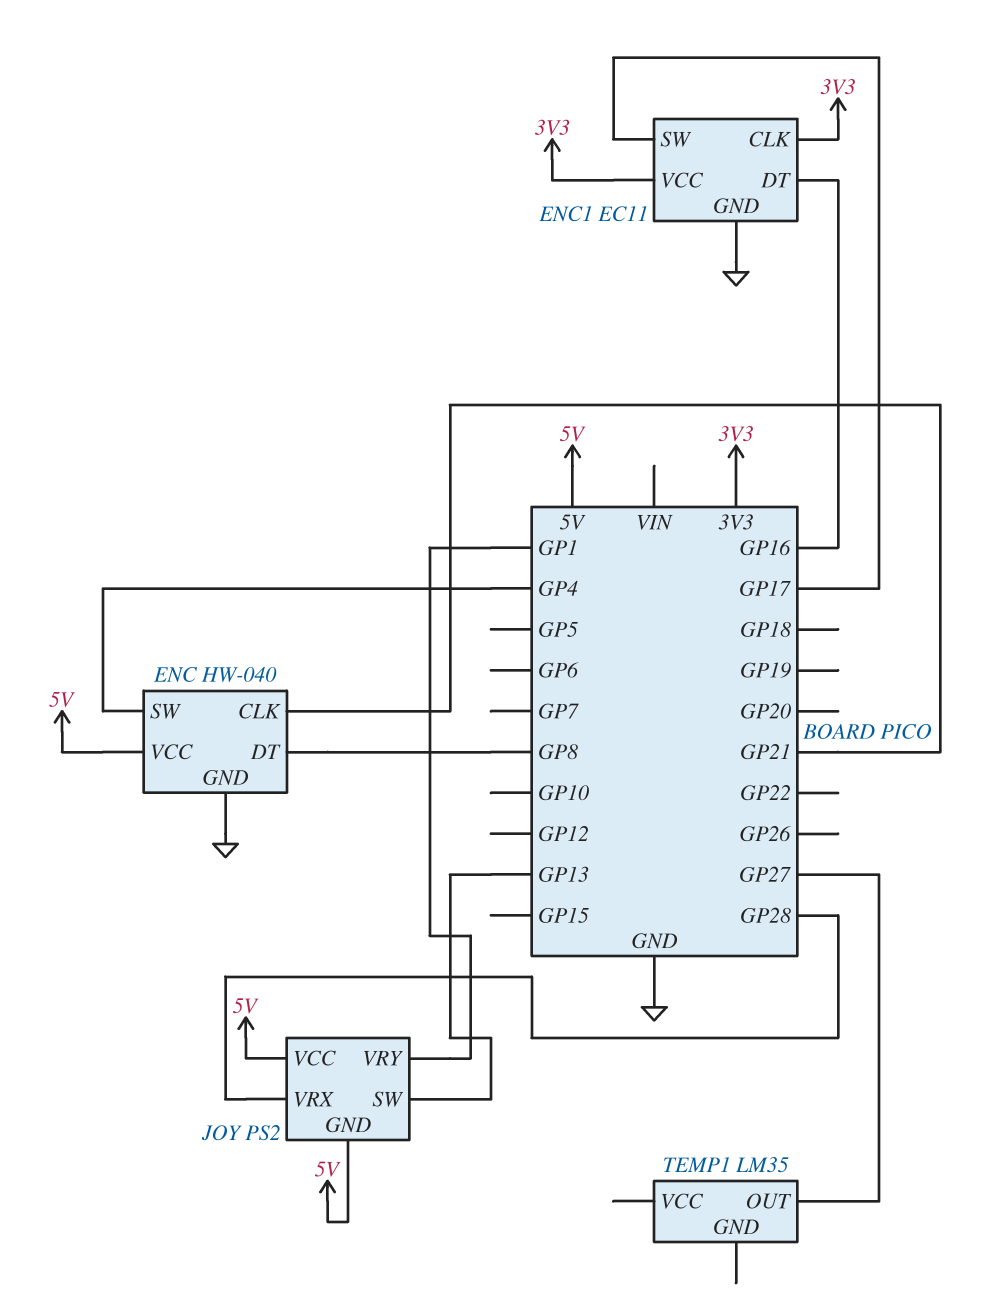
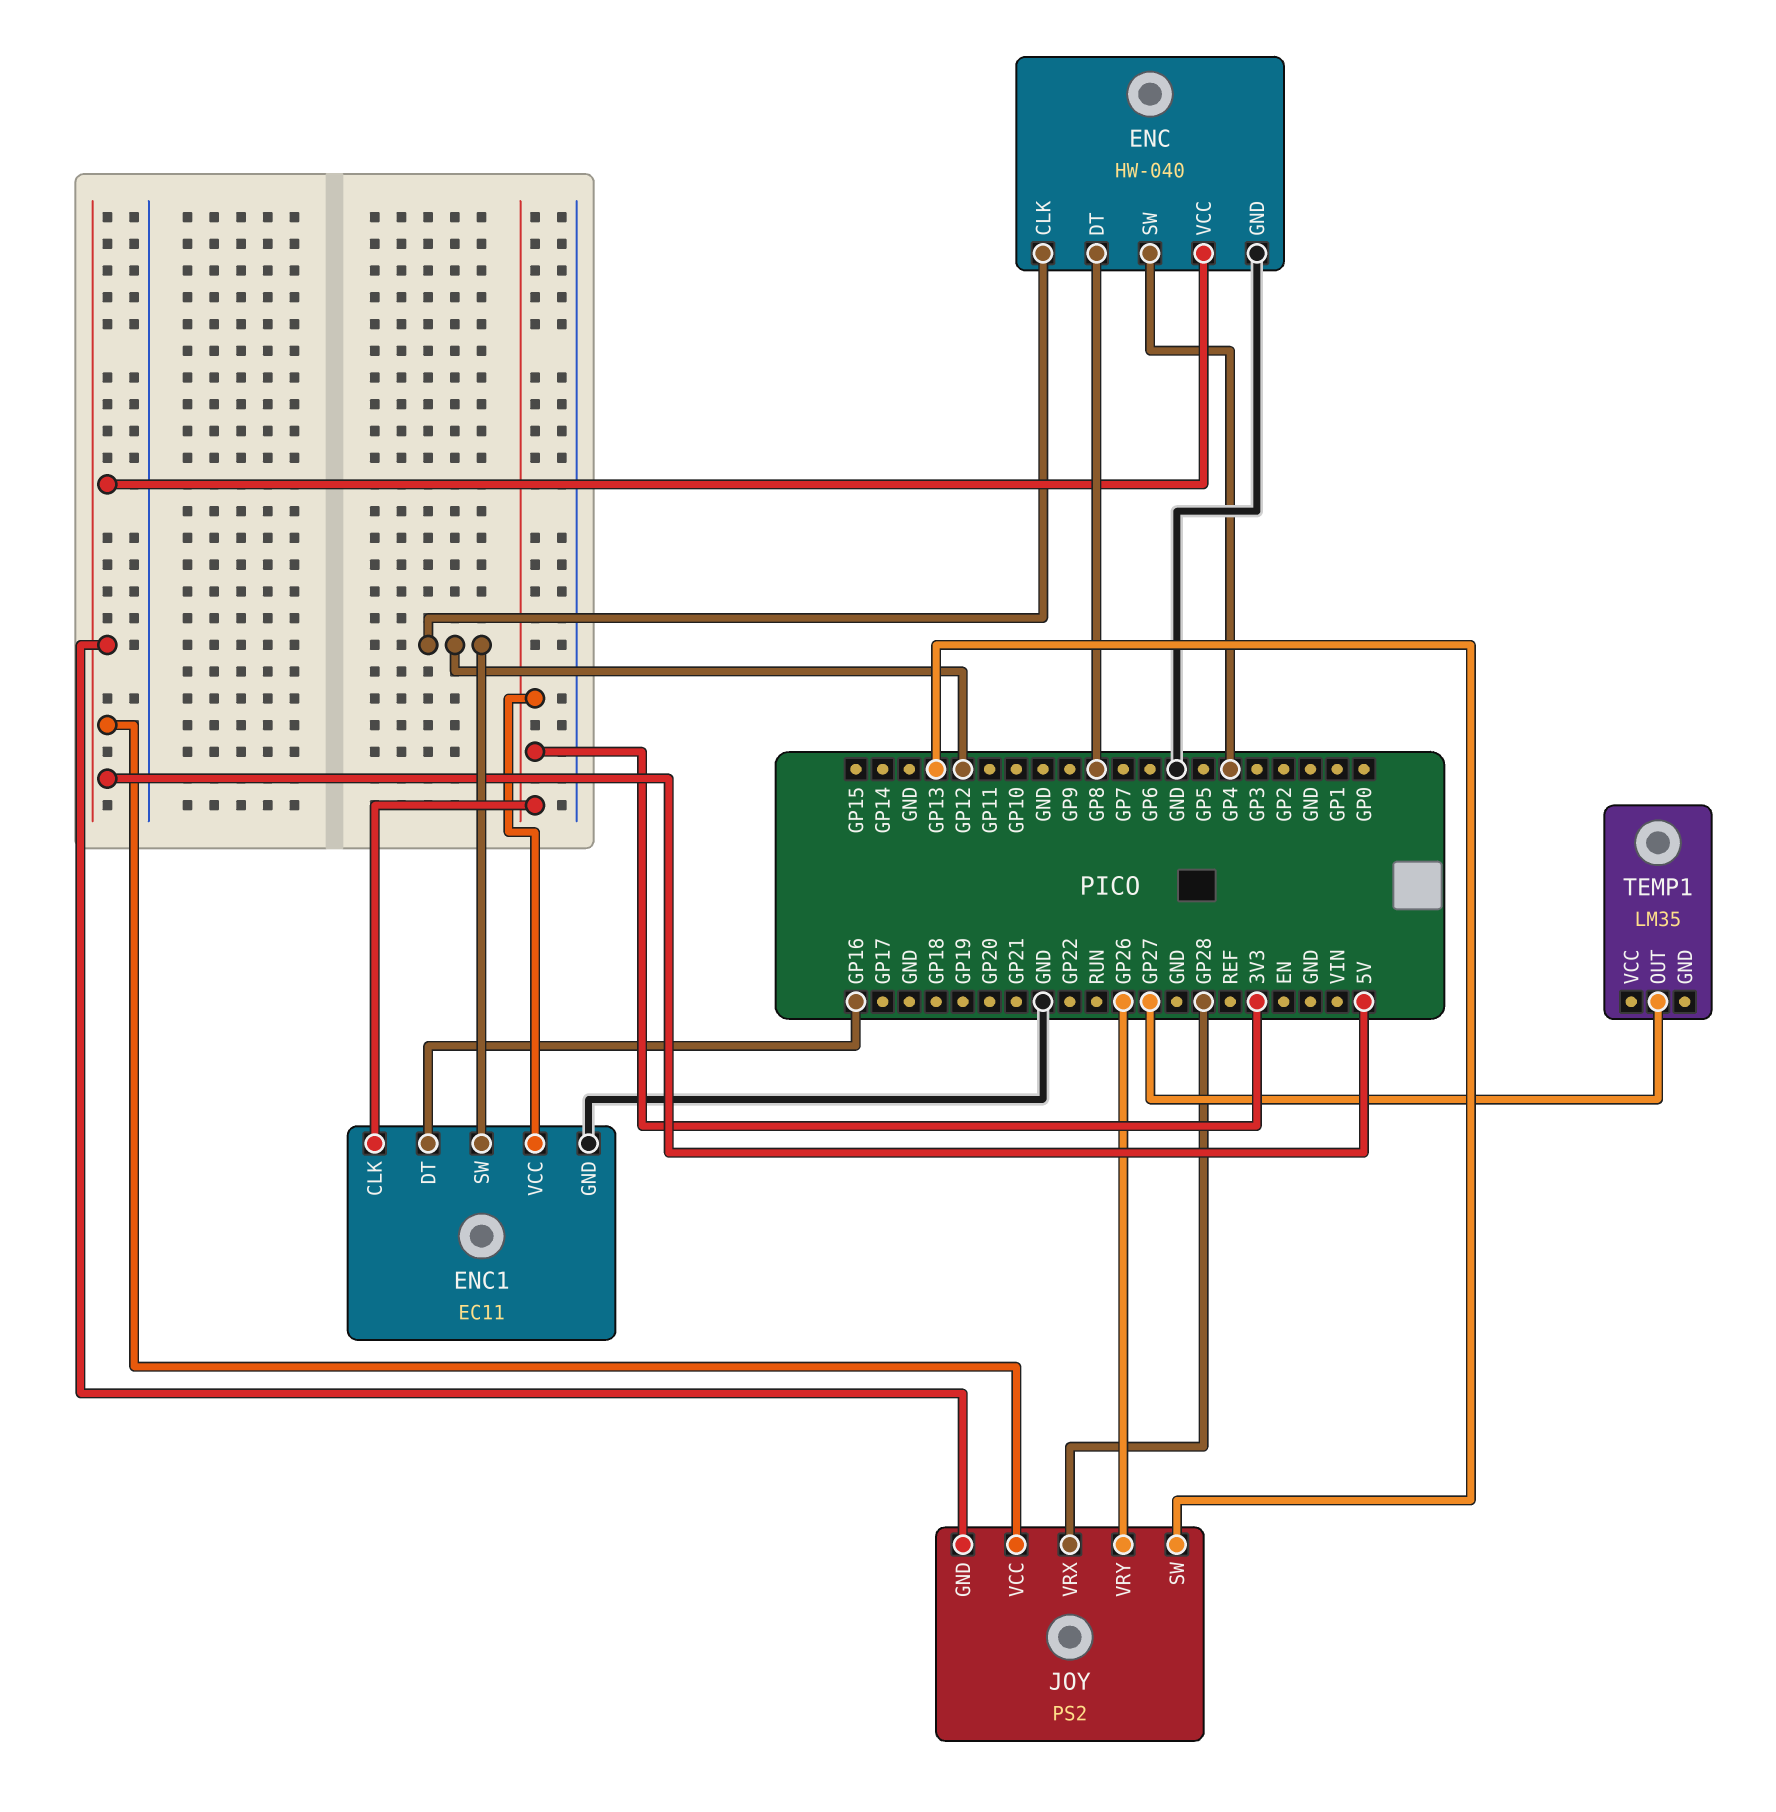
ENC pin CLK: GP21 -> GP12
ENC1 pin SW: GP17 -> GP12
JOY pin VRY: GP1 -> GP26

